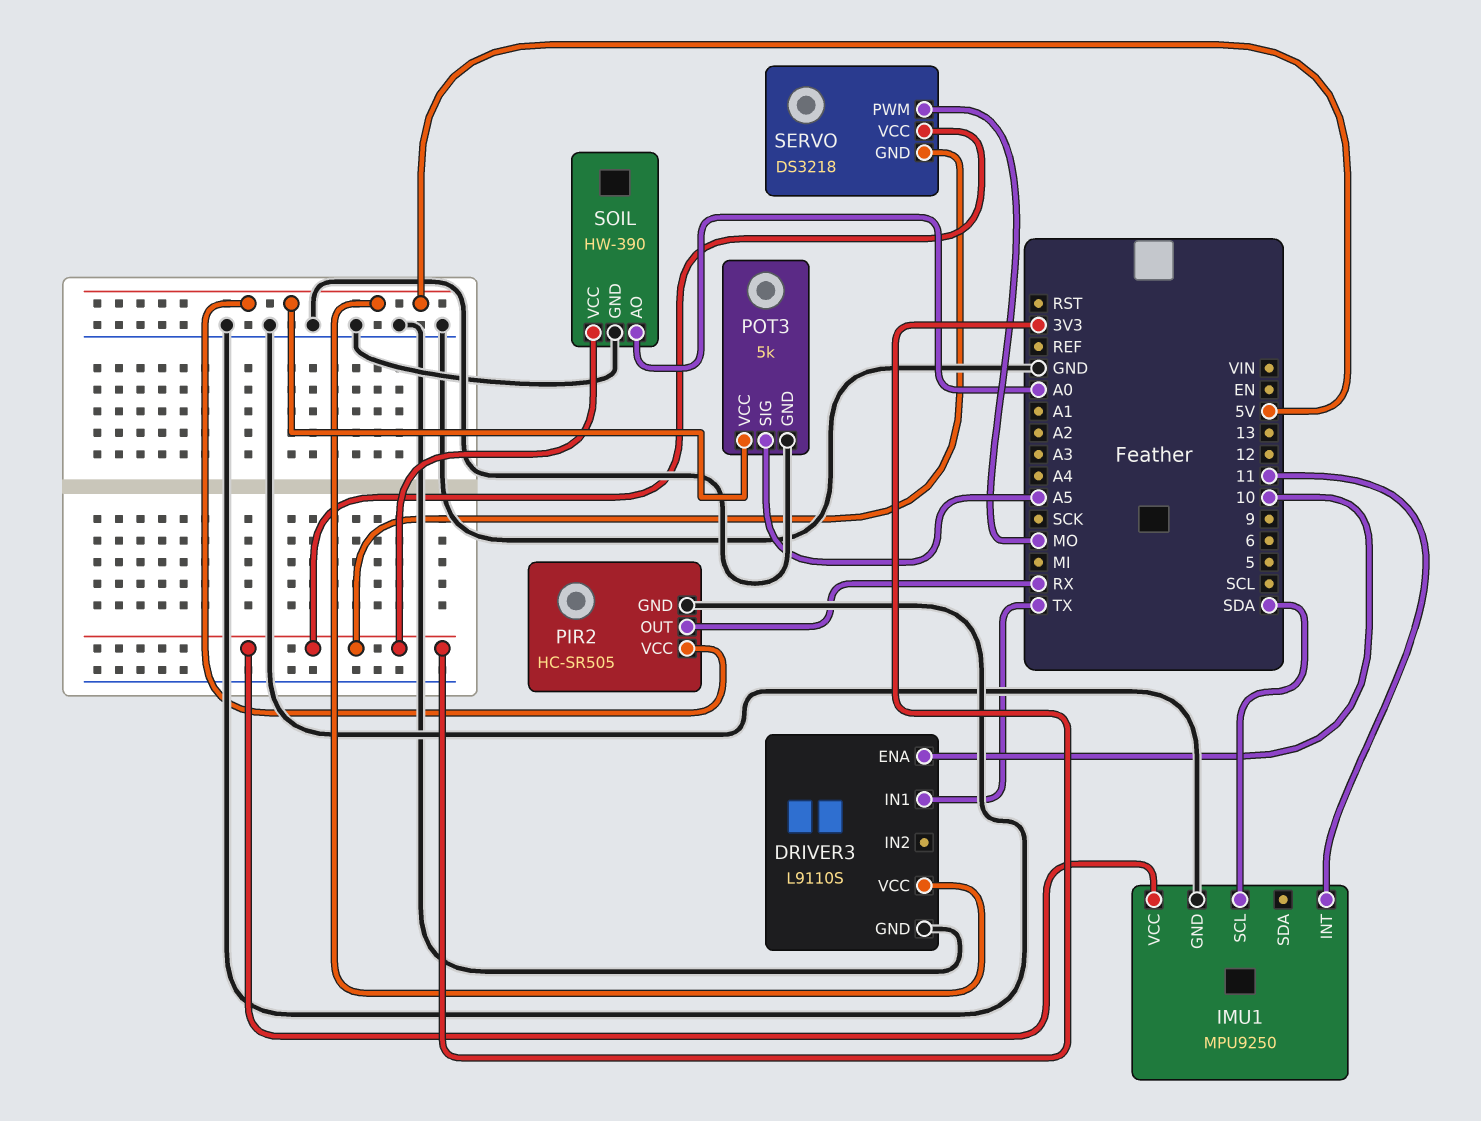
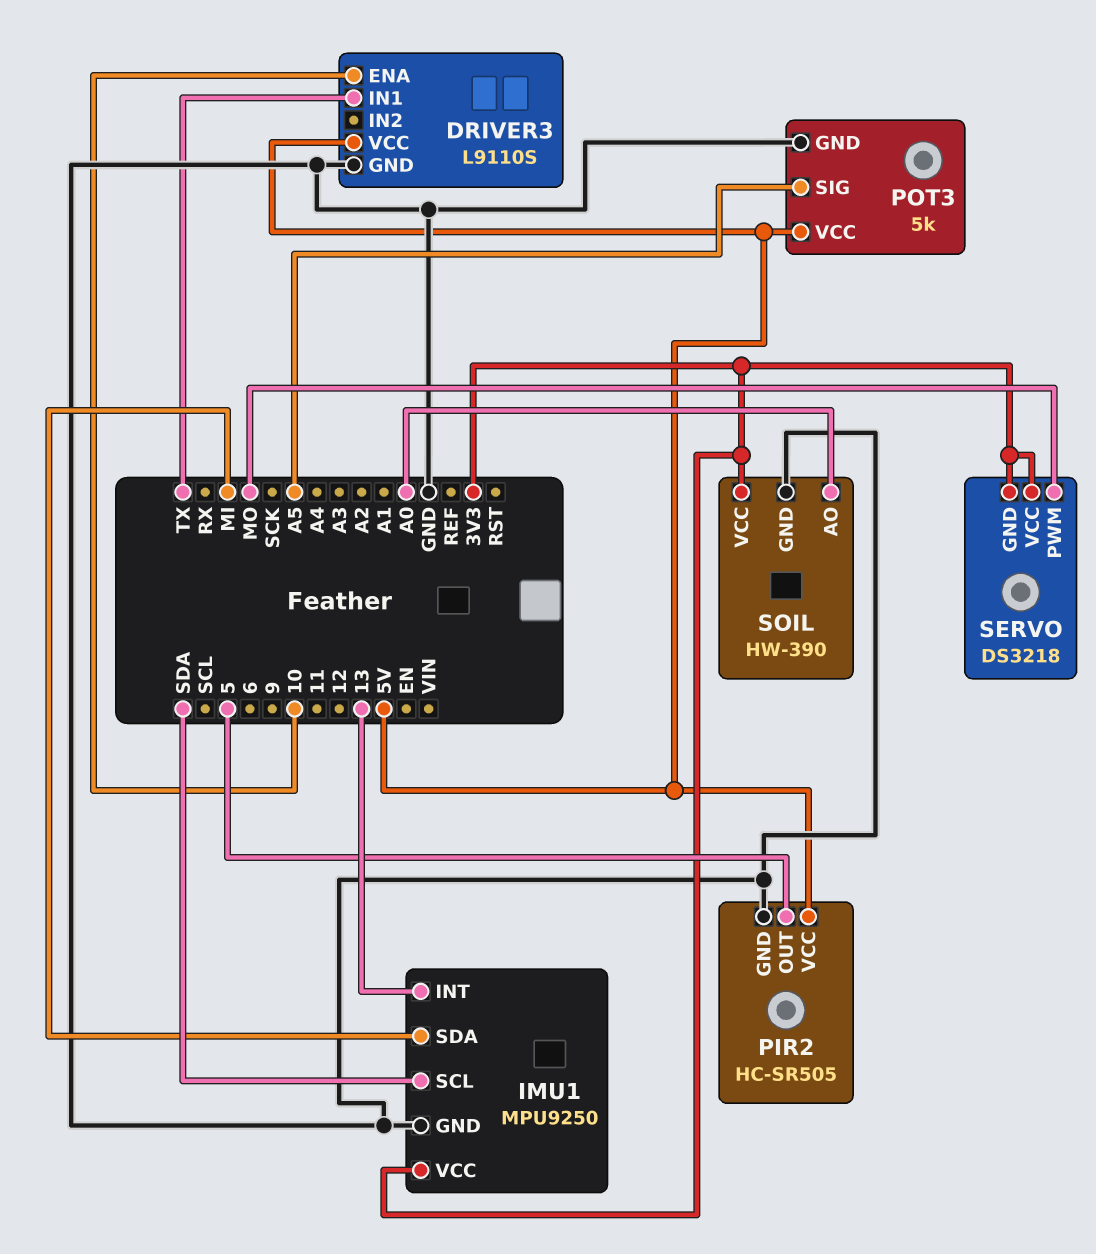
IMU1 pin INT: 11 -> 13
IMU1 pin SDA: none -> MI
PIR2 pin OUT: RX -> 5

